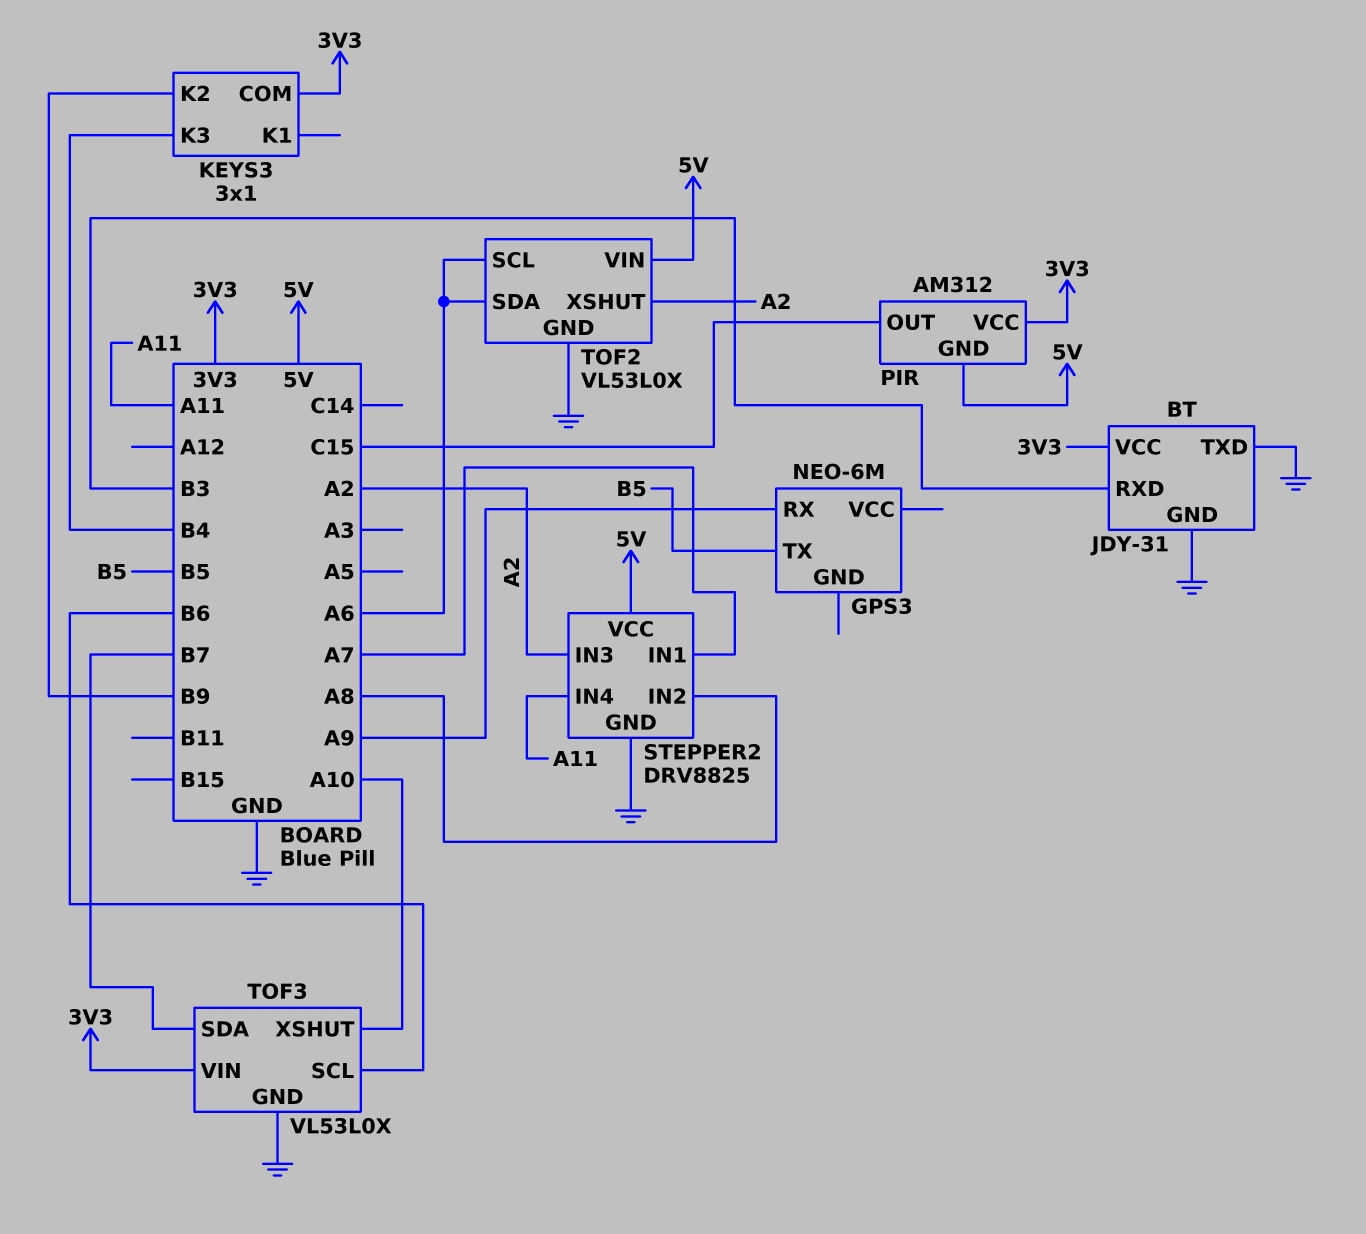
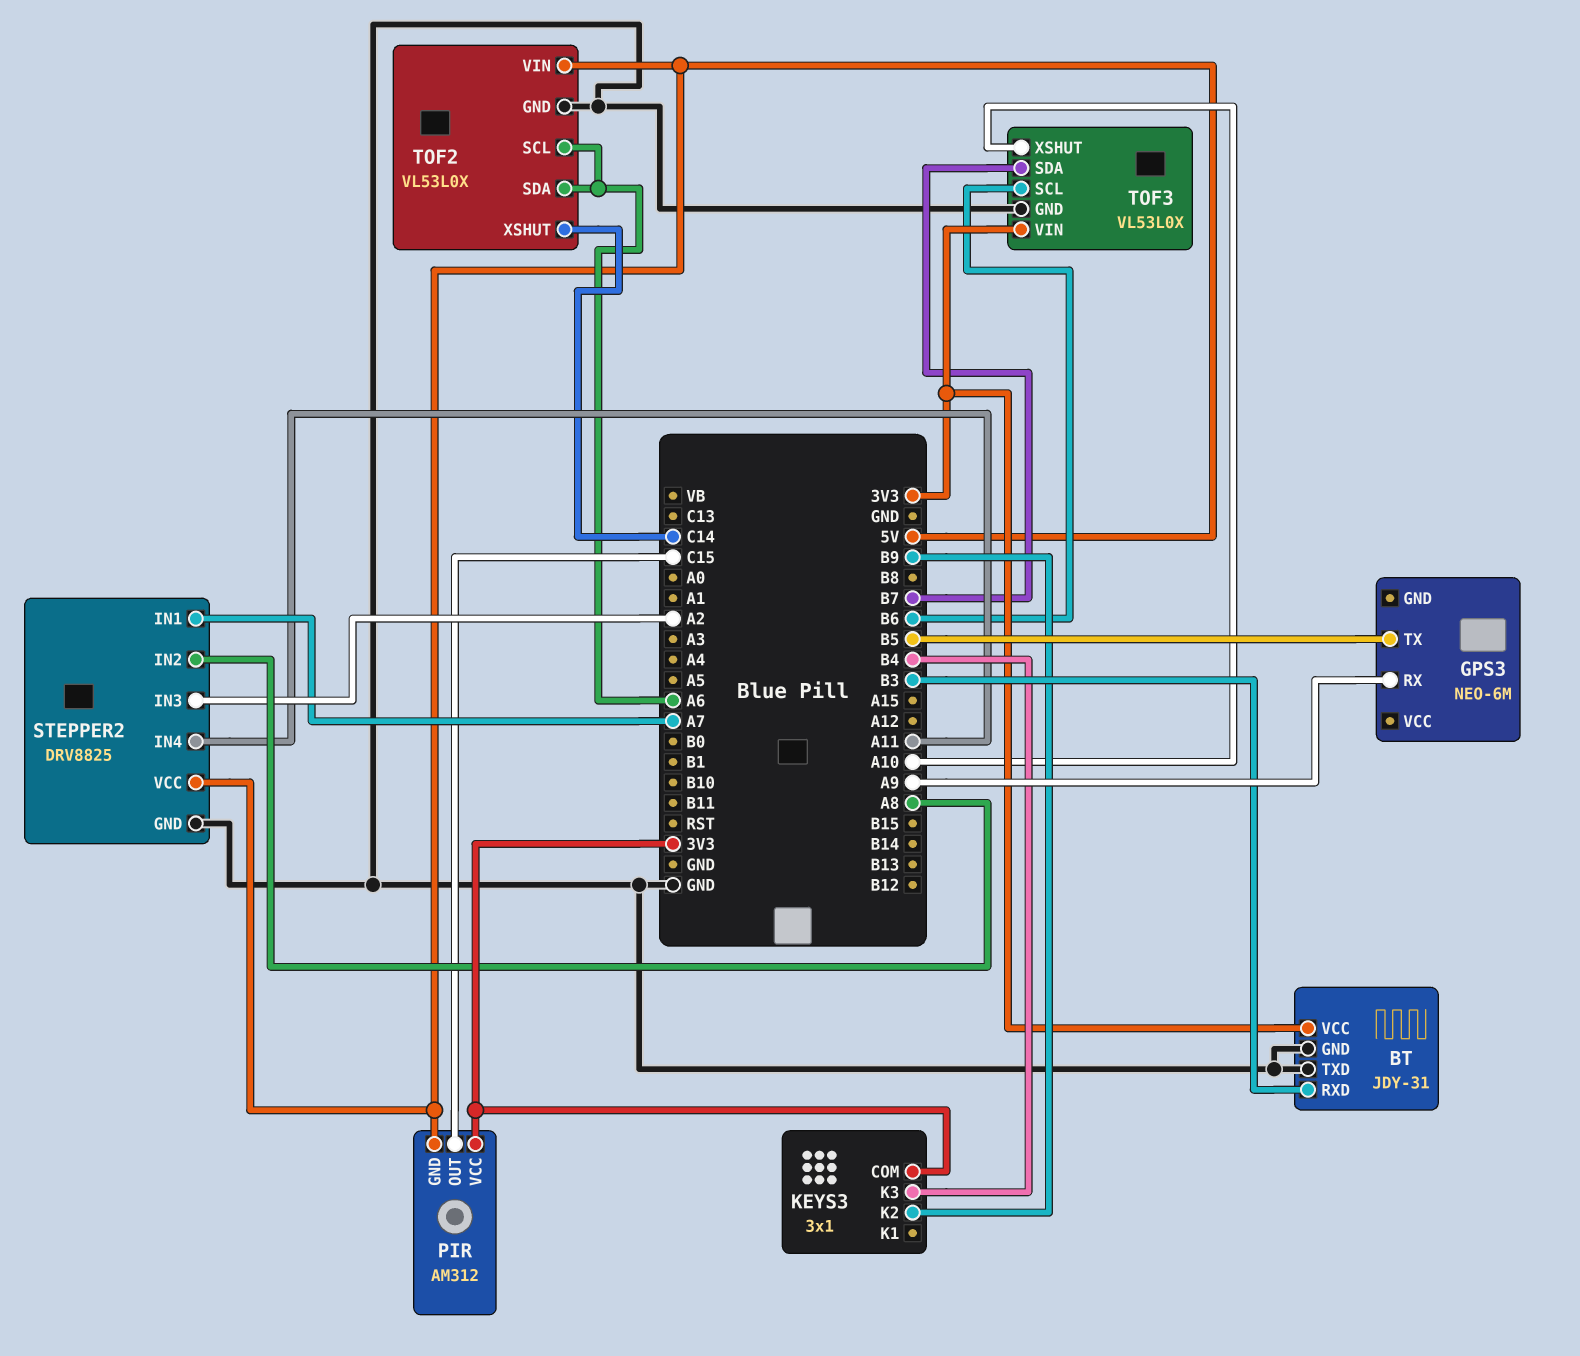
TOF2 pin XSHUT: A2 -> C14

